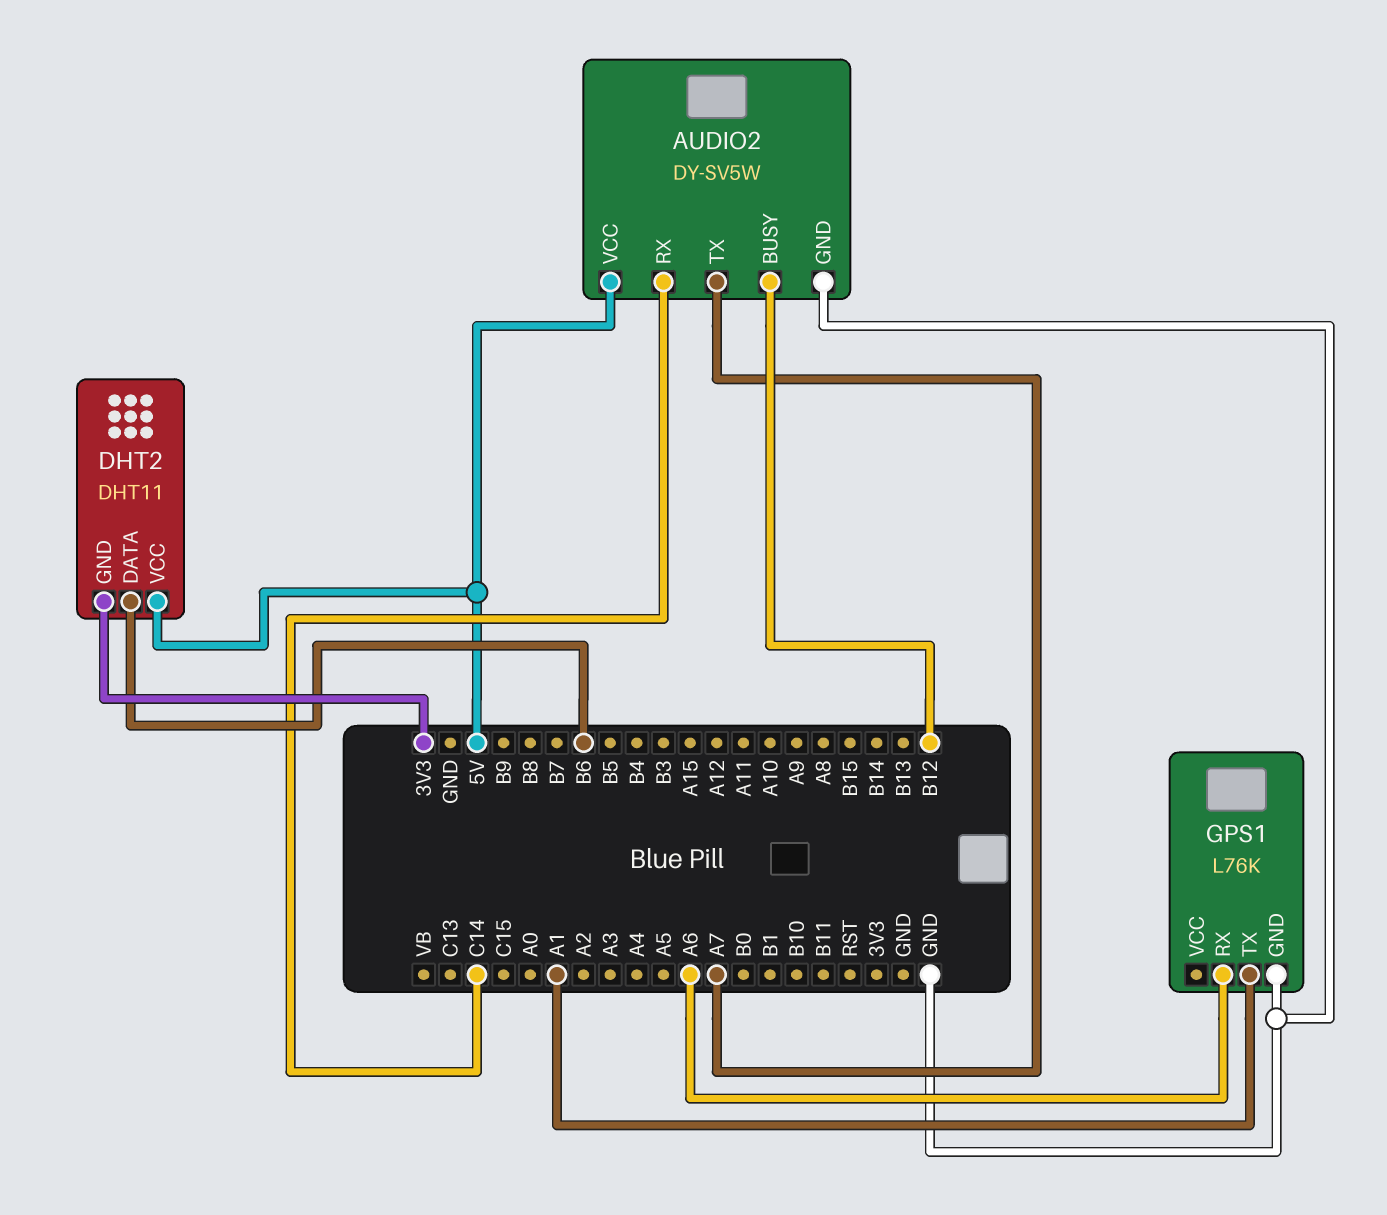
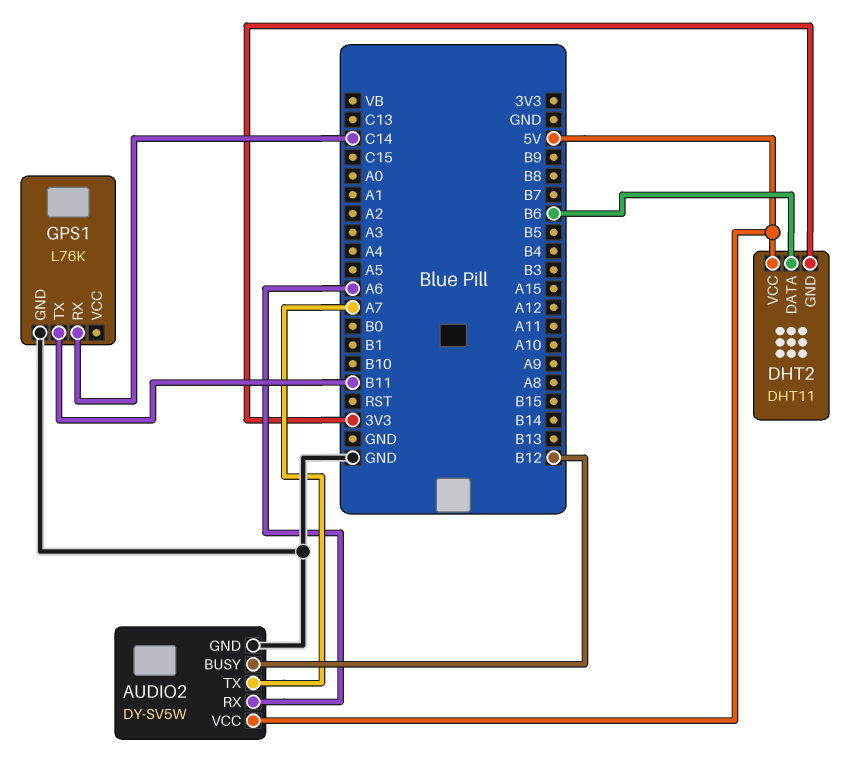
AUDIO2 pin RX: C14 -> A6
GPS1 pin RX: A6 -> C14
GPS1 pin TX: A1 -> B11

